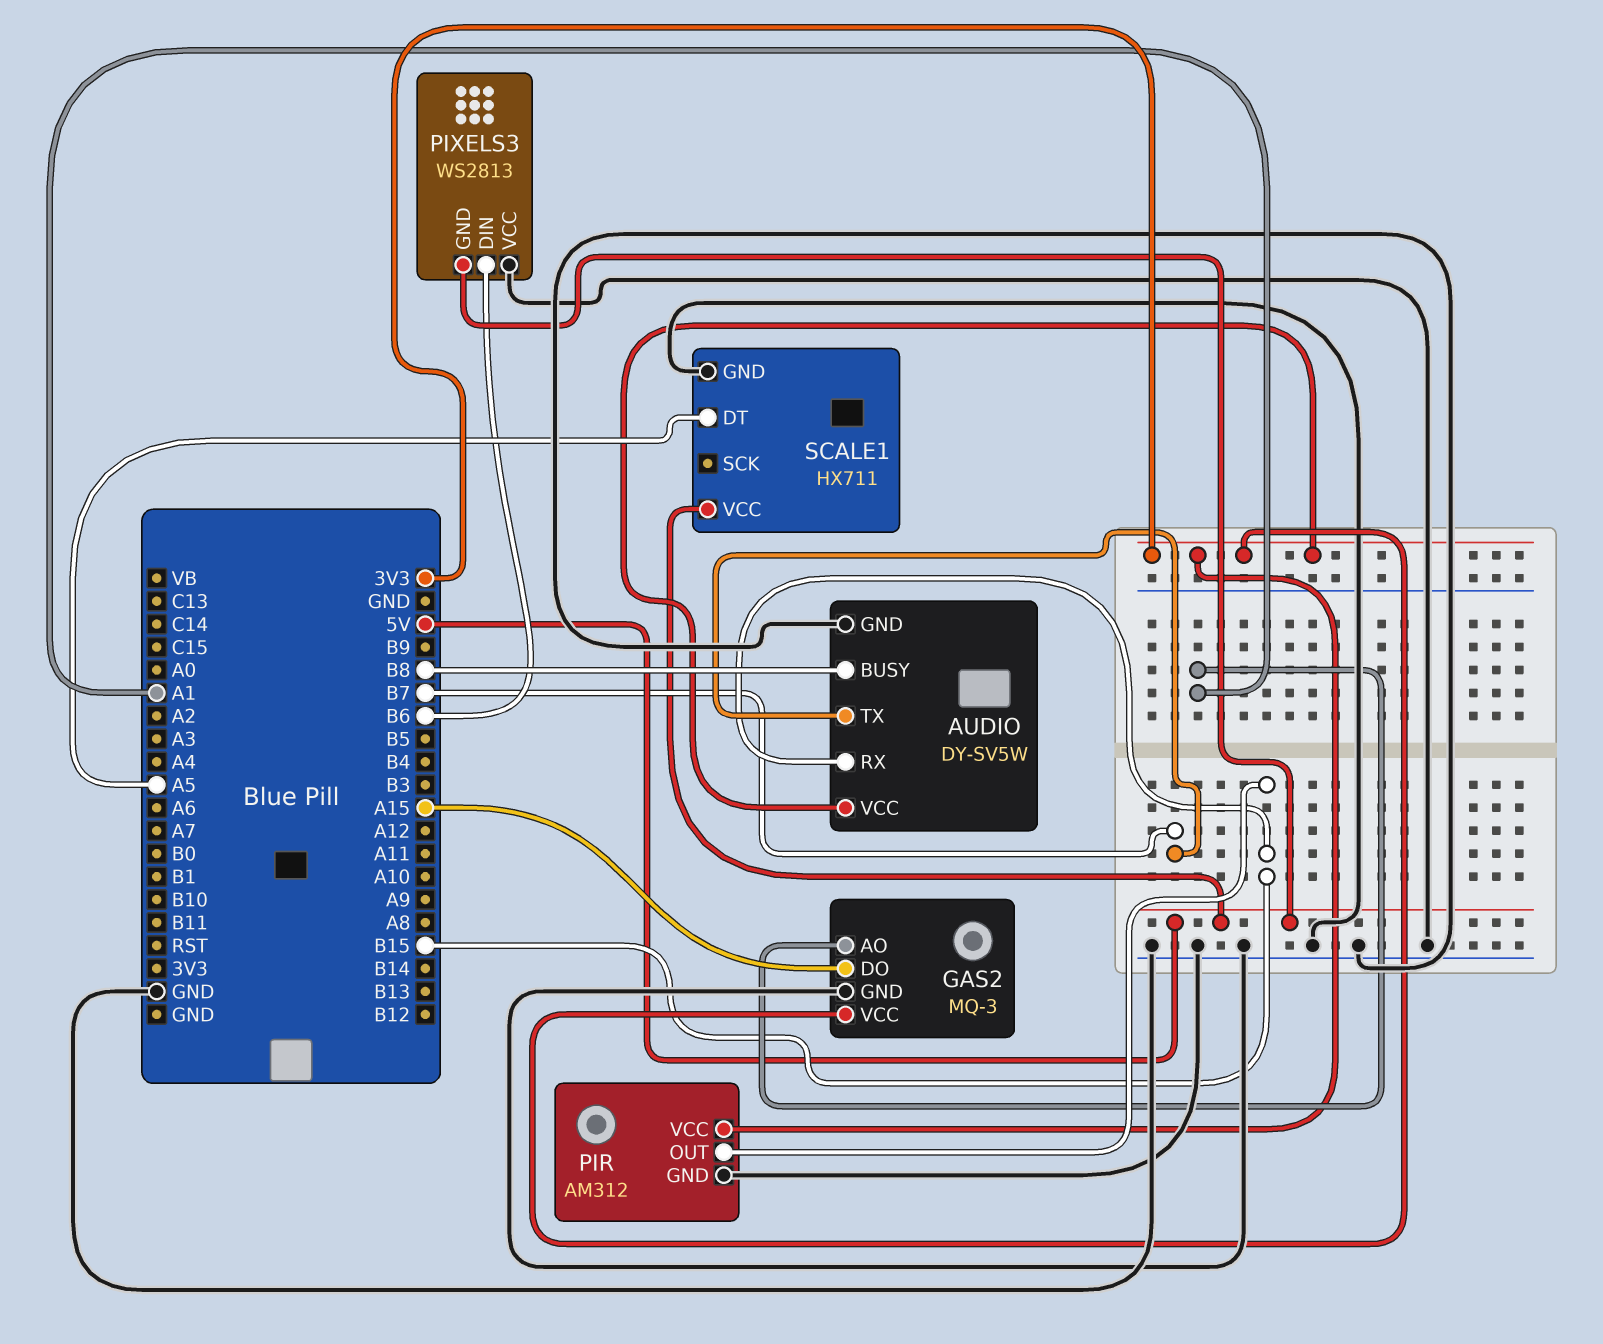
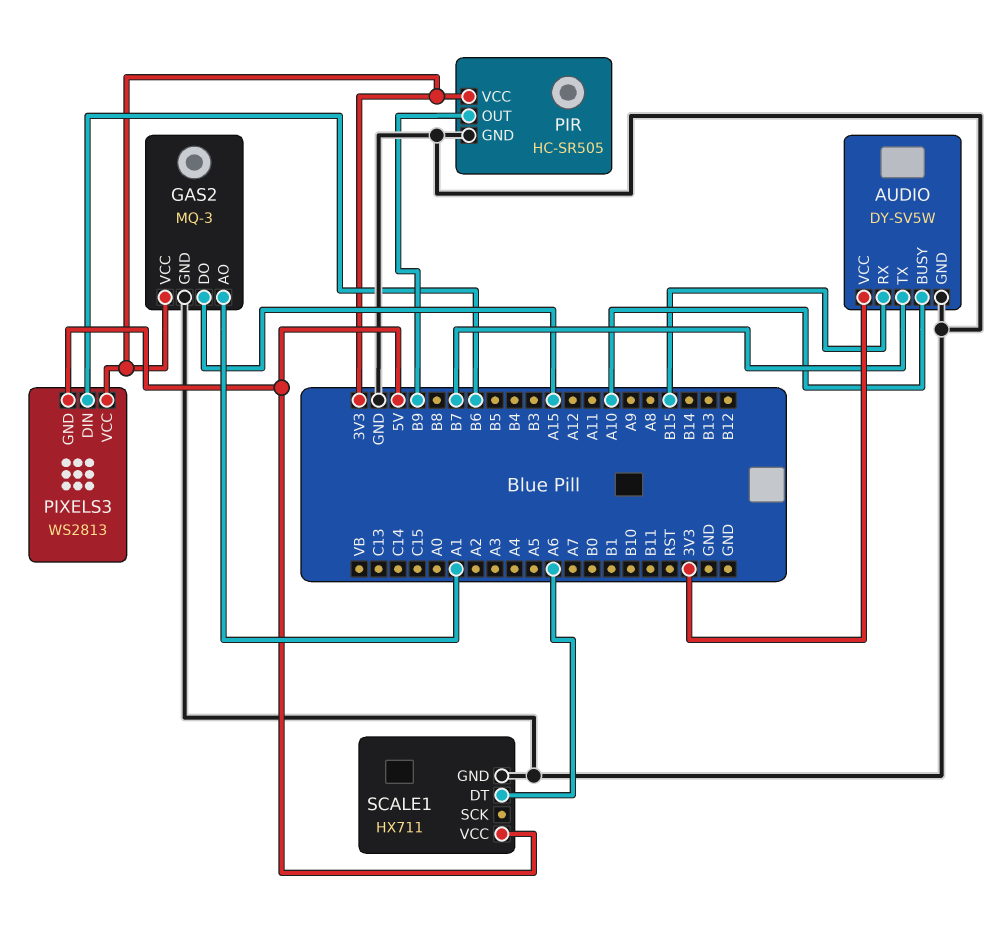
AUDIO pin BUSY: B8 -> A10
PIR: AM312 -> HC-SR505
PIR pin OUT: B15 -> B9
PIXELS3 pin VCC: GND -> 3V3
SCALE1 pin DT: A5 -> A6

